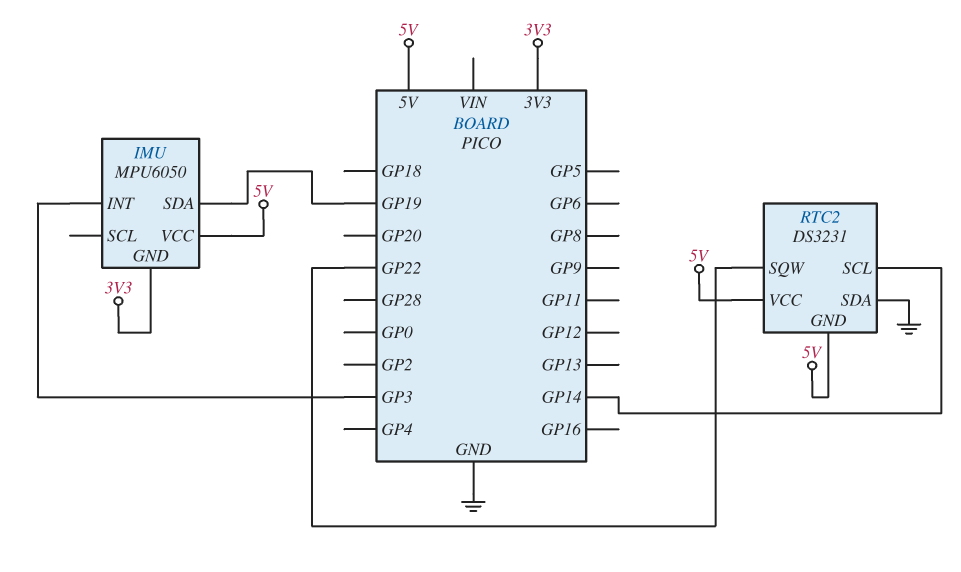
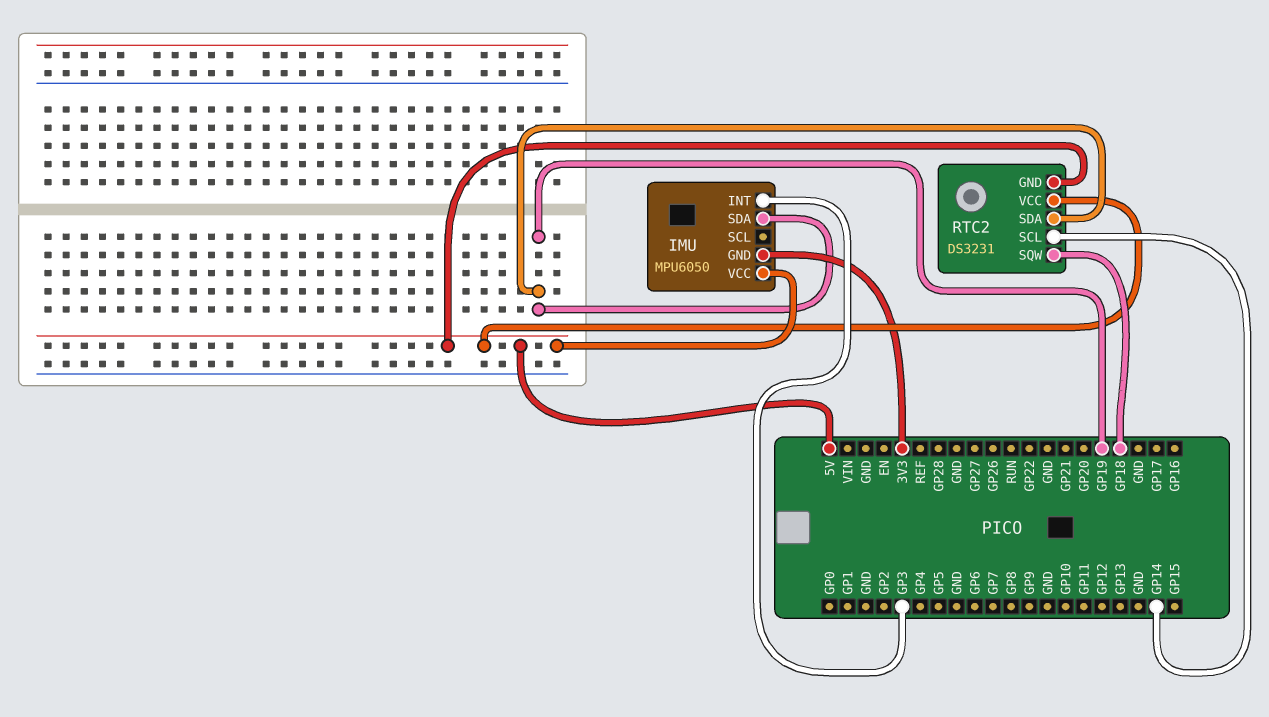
RTC2 pin SDA: GND -> GP19
RTC2 pin SQW: GP22 -> GP18

